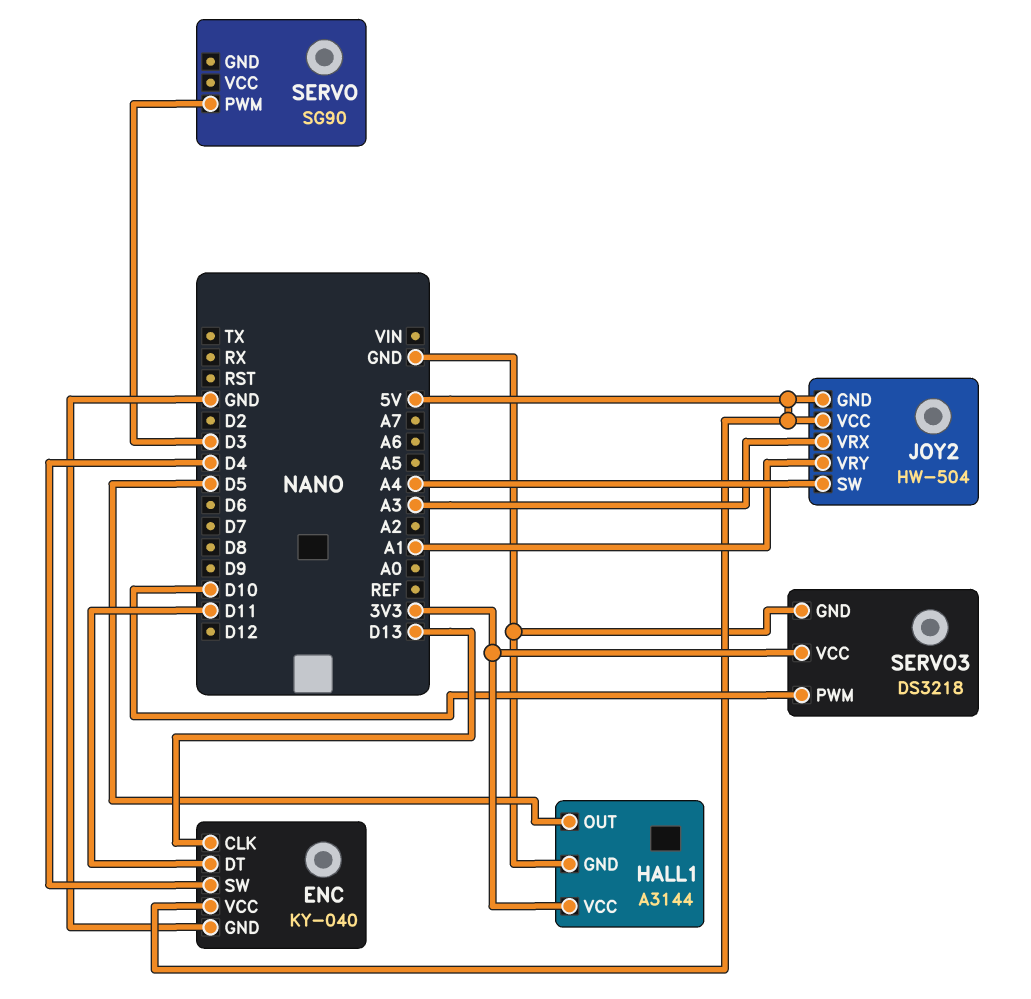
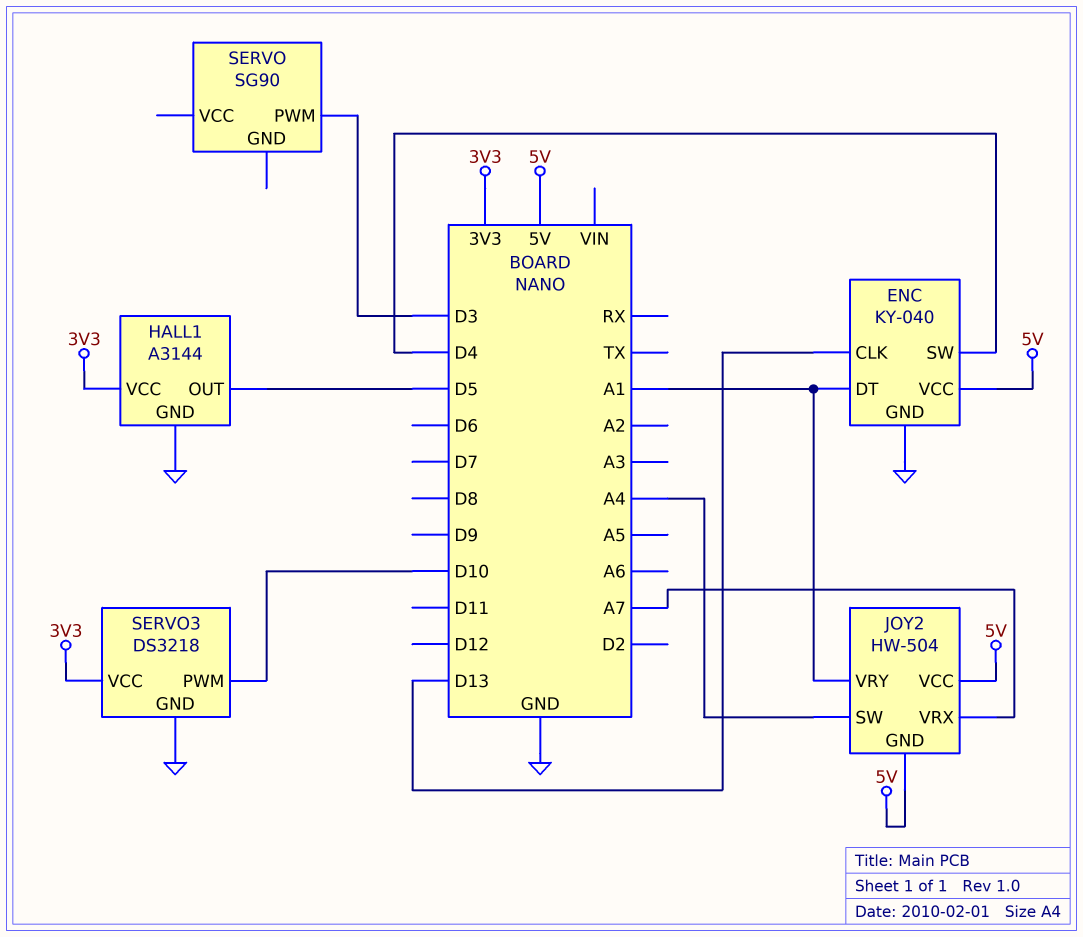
ENC pin DT: D11 -> A1
JOY2 pin VRX: A3 -> A7

